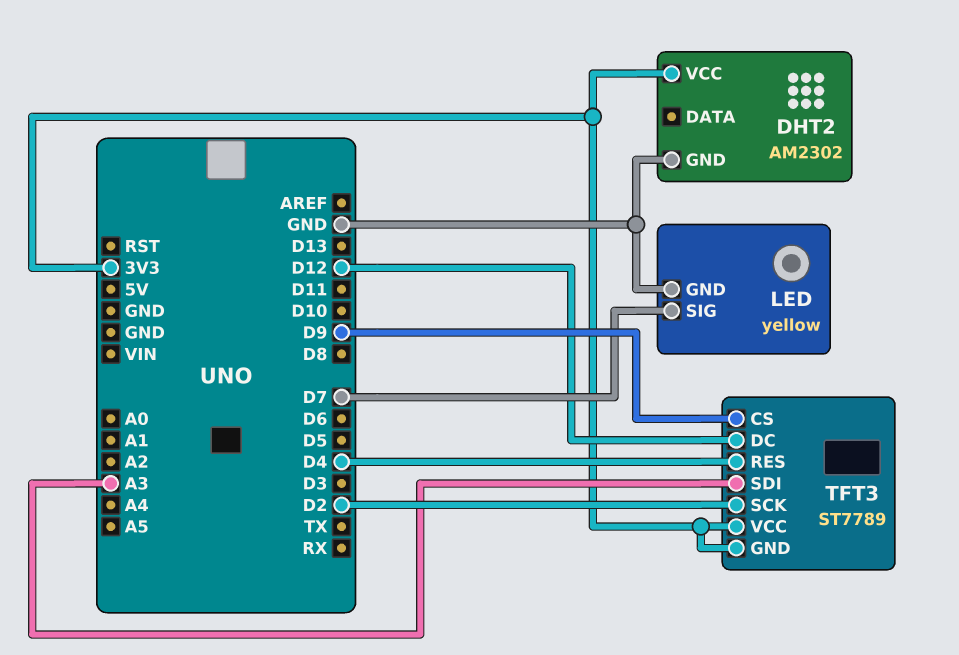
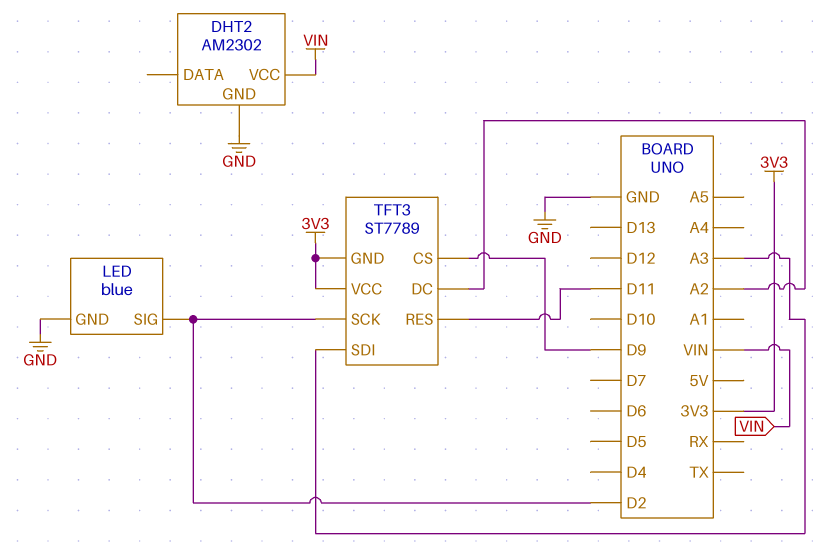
DHT2 pin VCC: 3V3 -> VIN
LED: yellow -> blue
LED pin SIG: D7 -> D2
TFT3 pin DC: D12 -> A2
TFT3 pin RES: D4 -> D11

